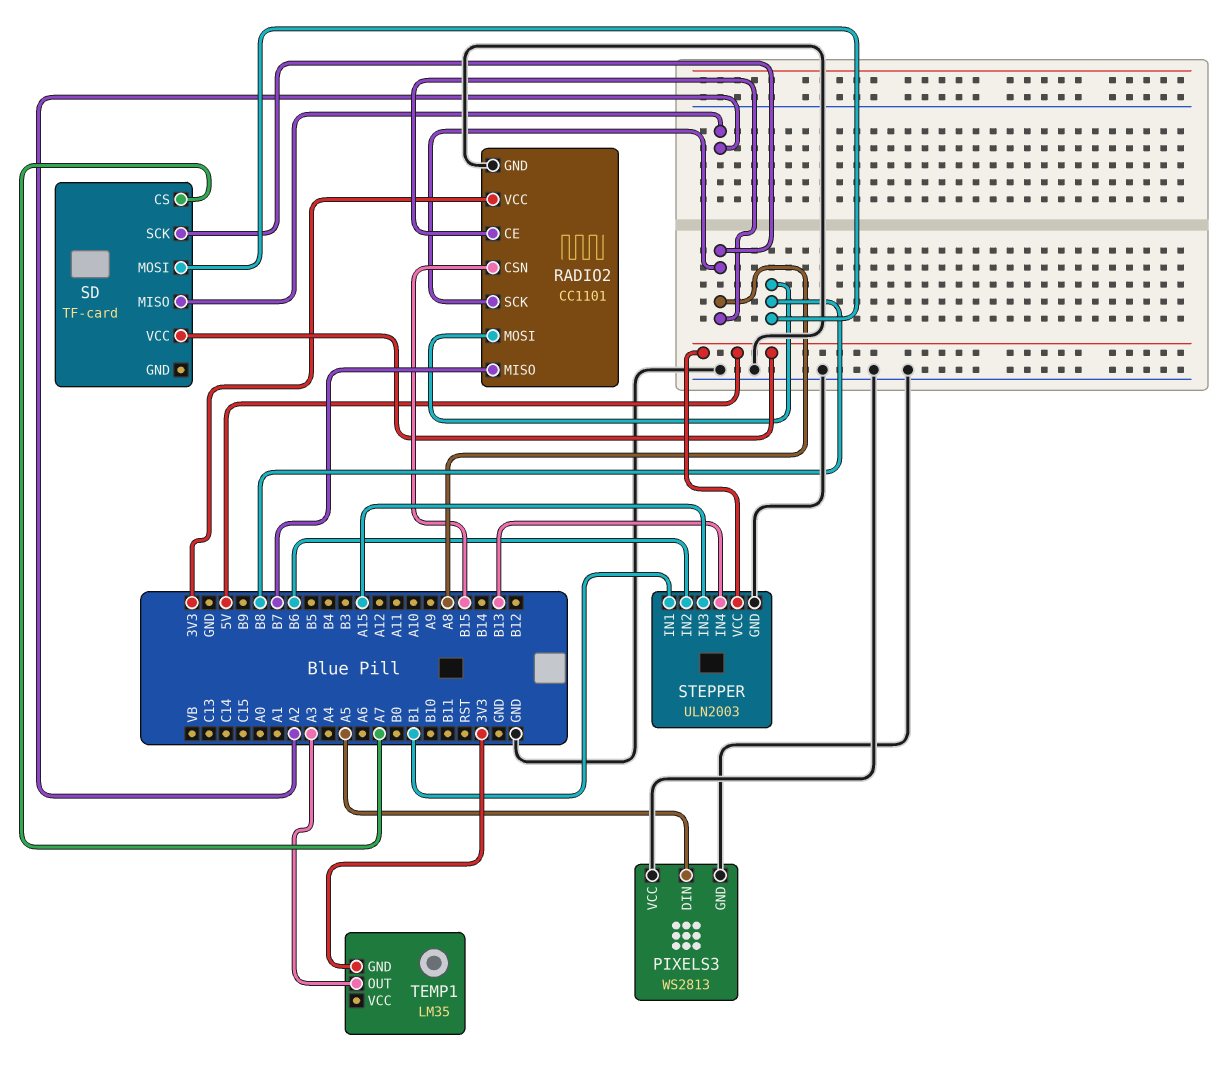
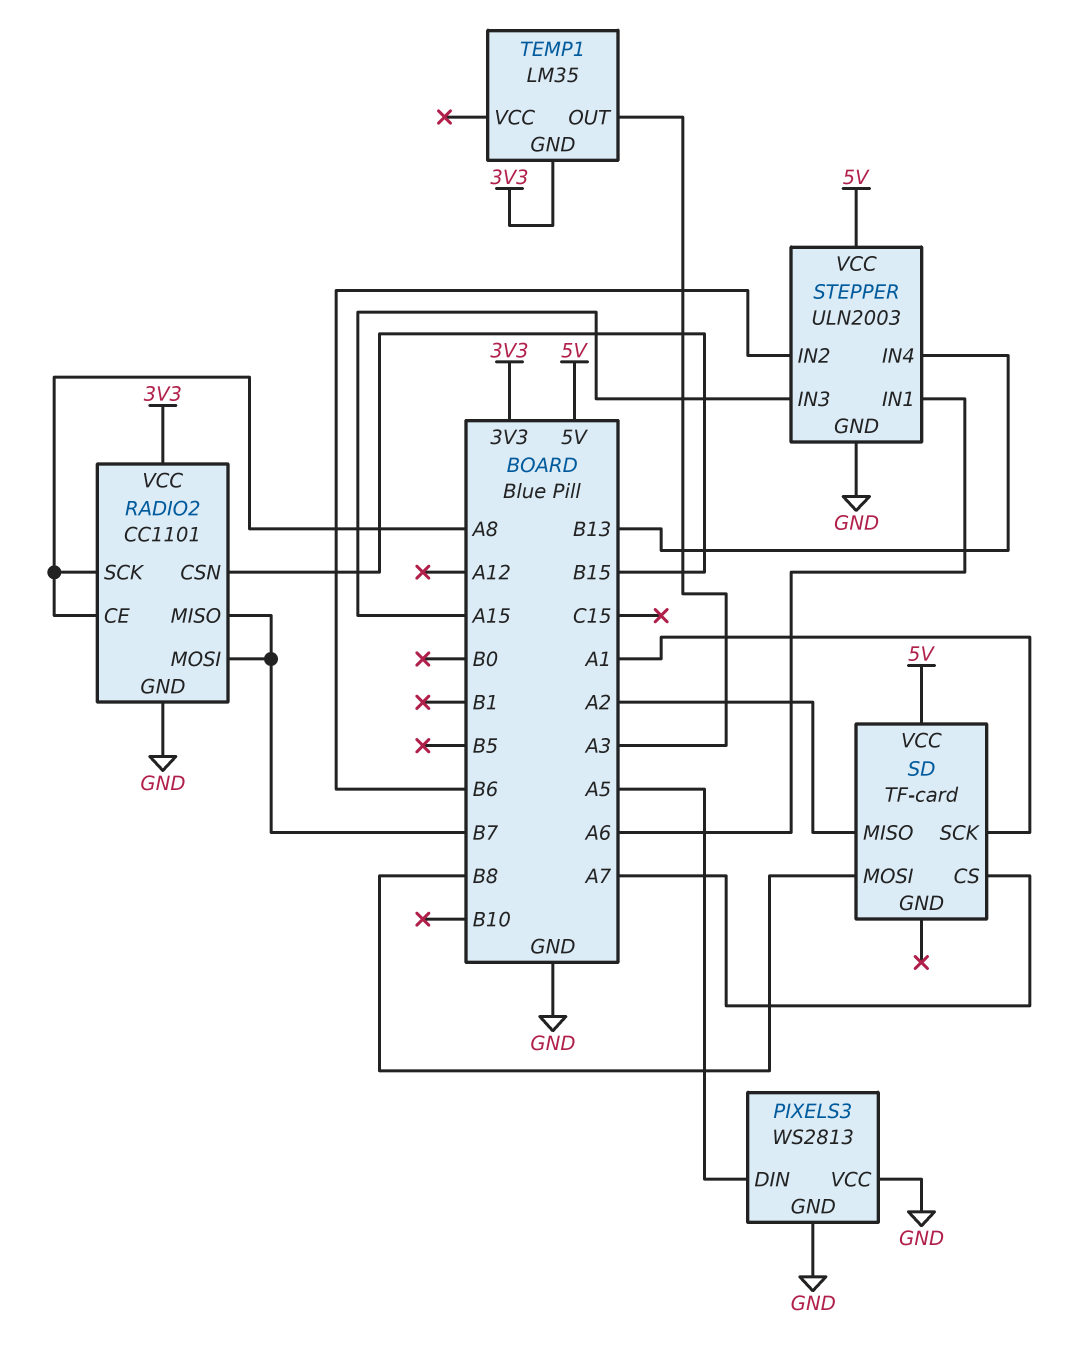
RADIO2 pin MOSI: B8 -> B7
SD pin SCK: A8 -> A1
STEPPER pin IN1: B1 -> A6

